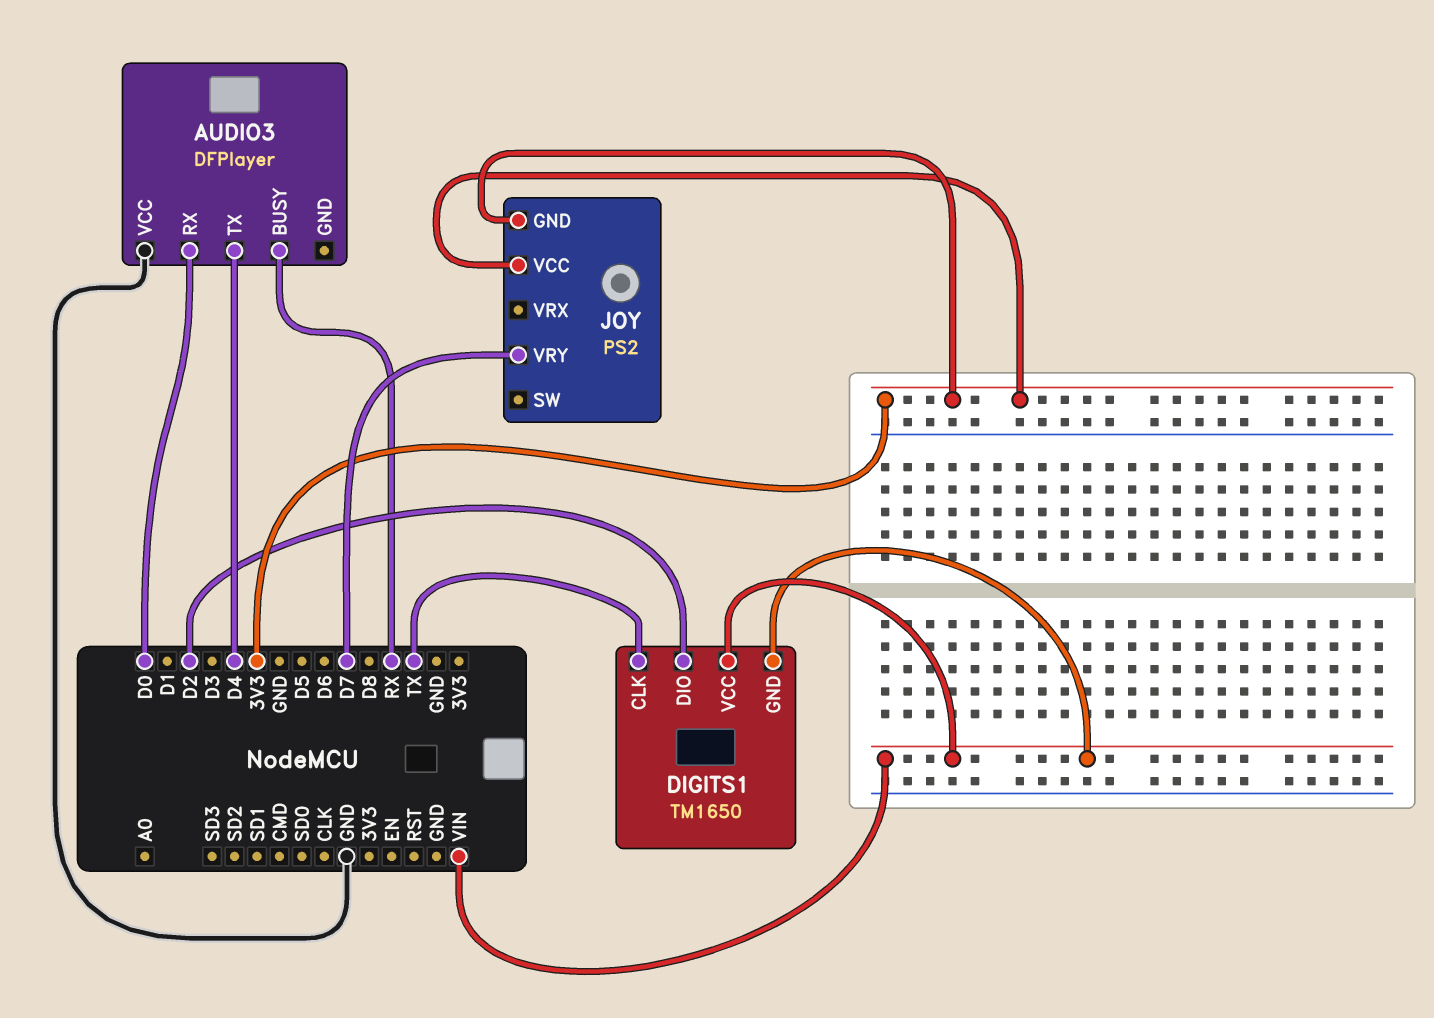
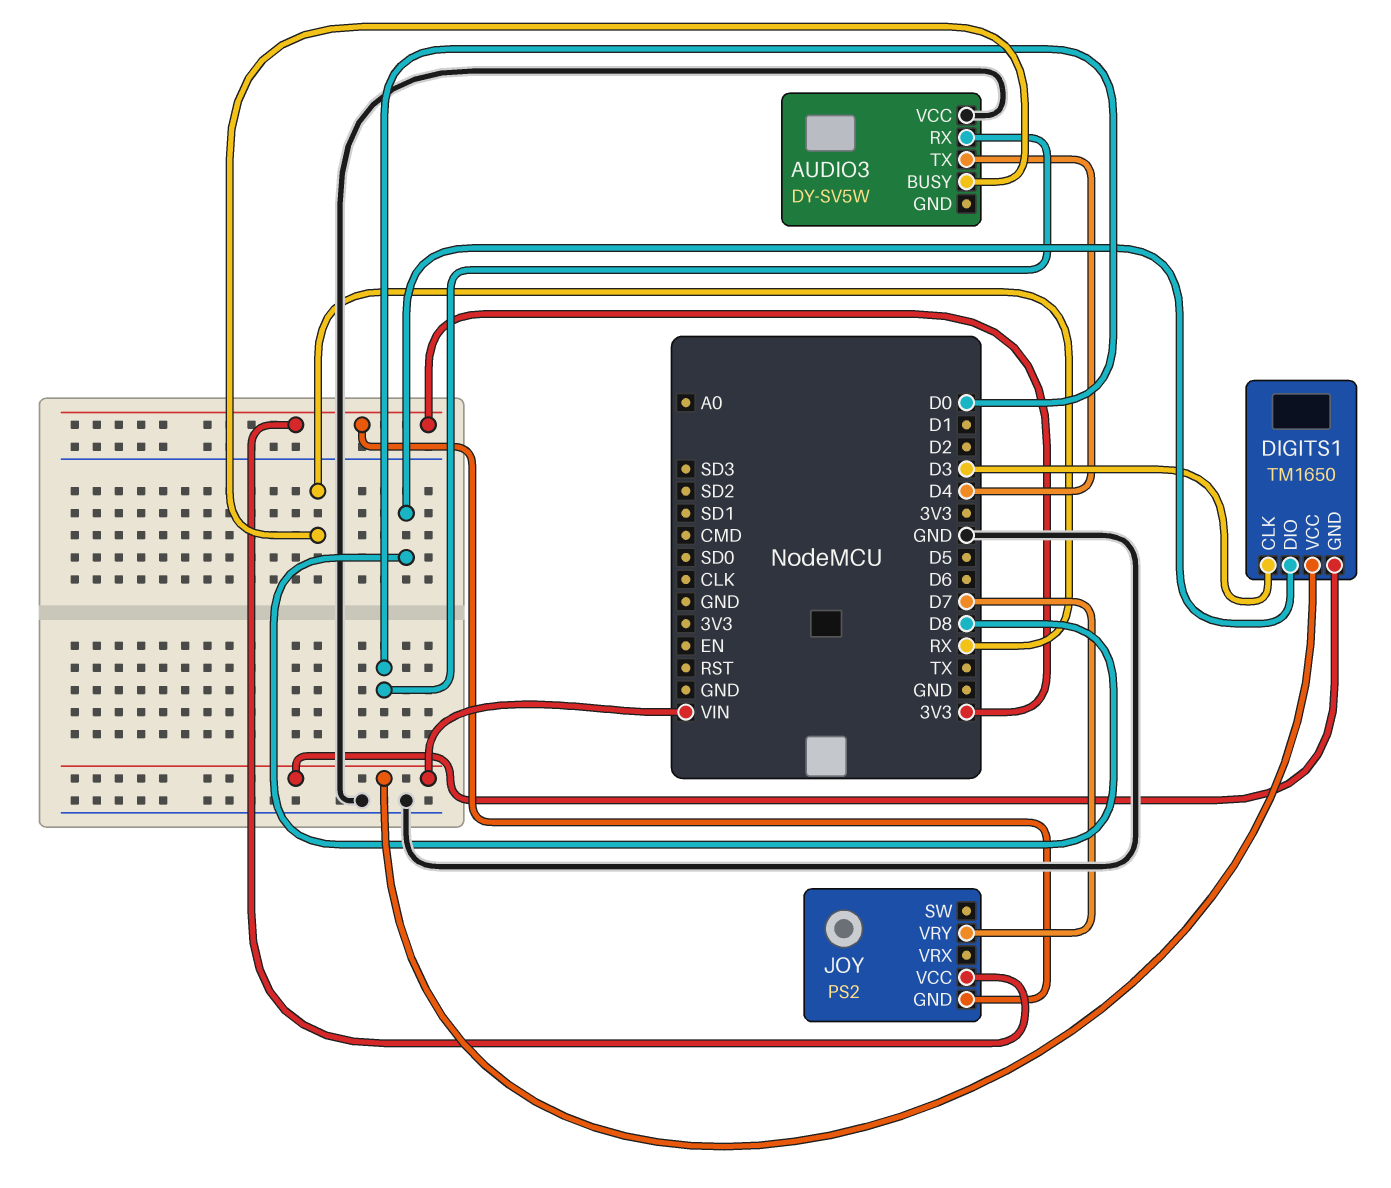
AUDIO3: DFPlayer -> DY-SV5W
DIGITS1 pin CLK: TX -> D3
DIGITS1 pin DIO: D2 -> D8

